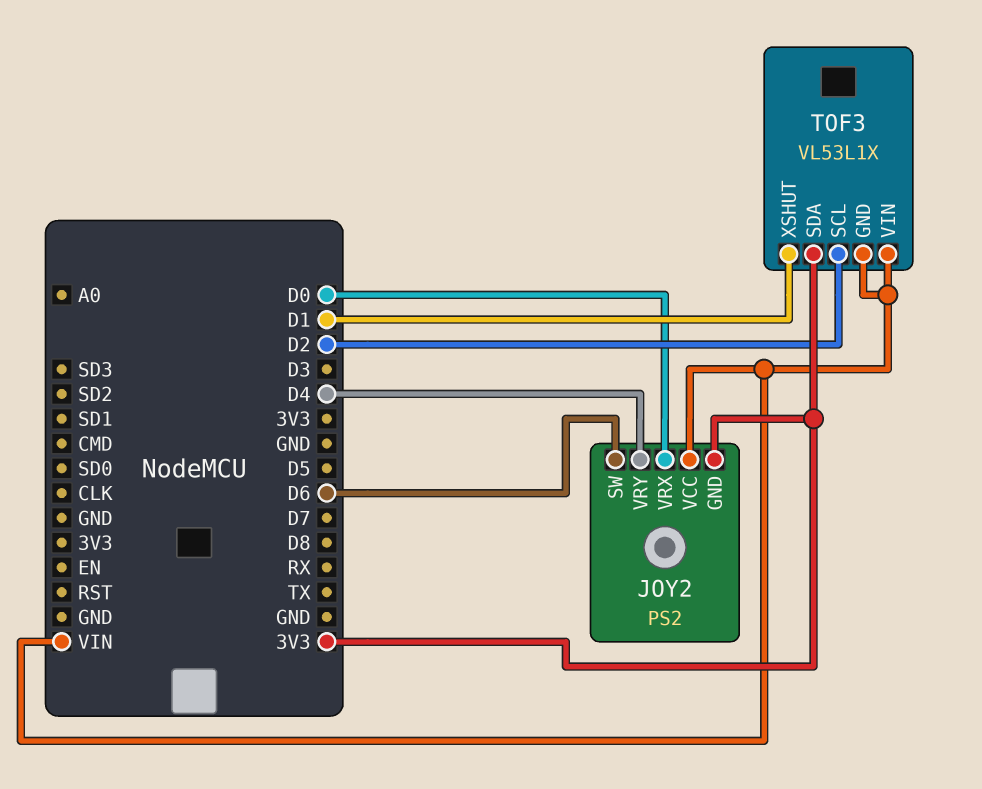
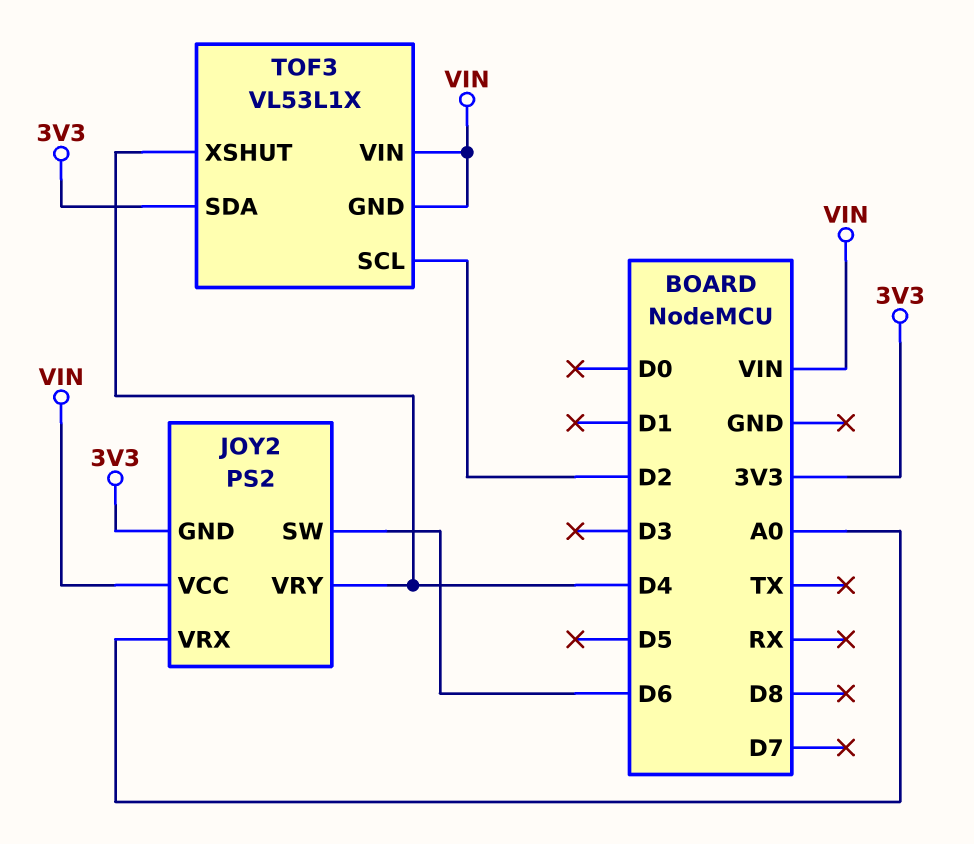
JOY2 pin VRX: D0 -> A0
TOF3 pin XSHUT: D1 -> D4

